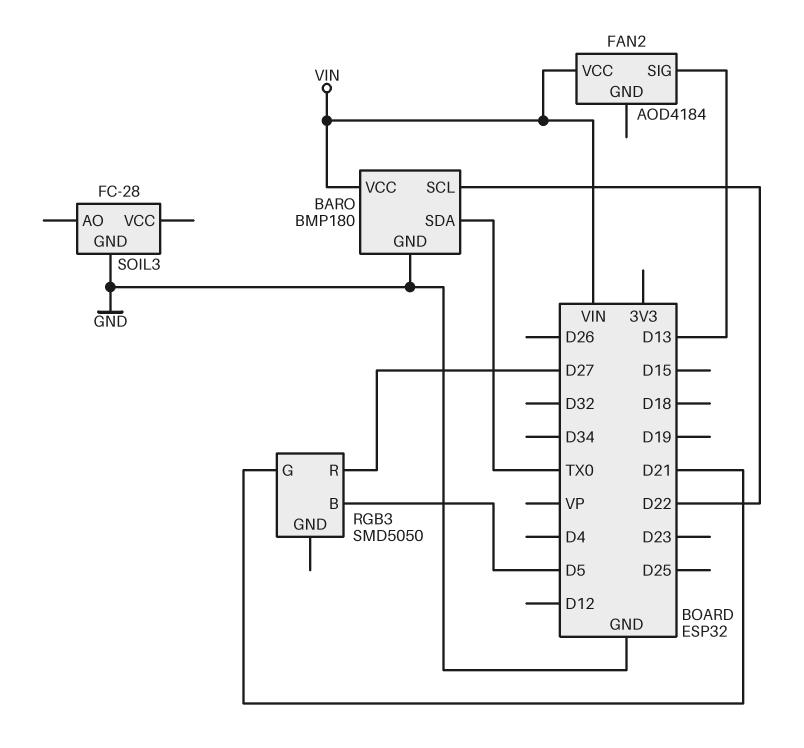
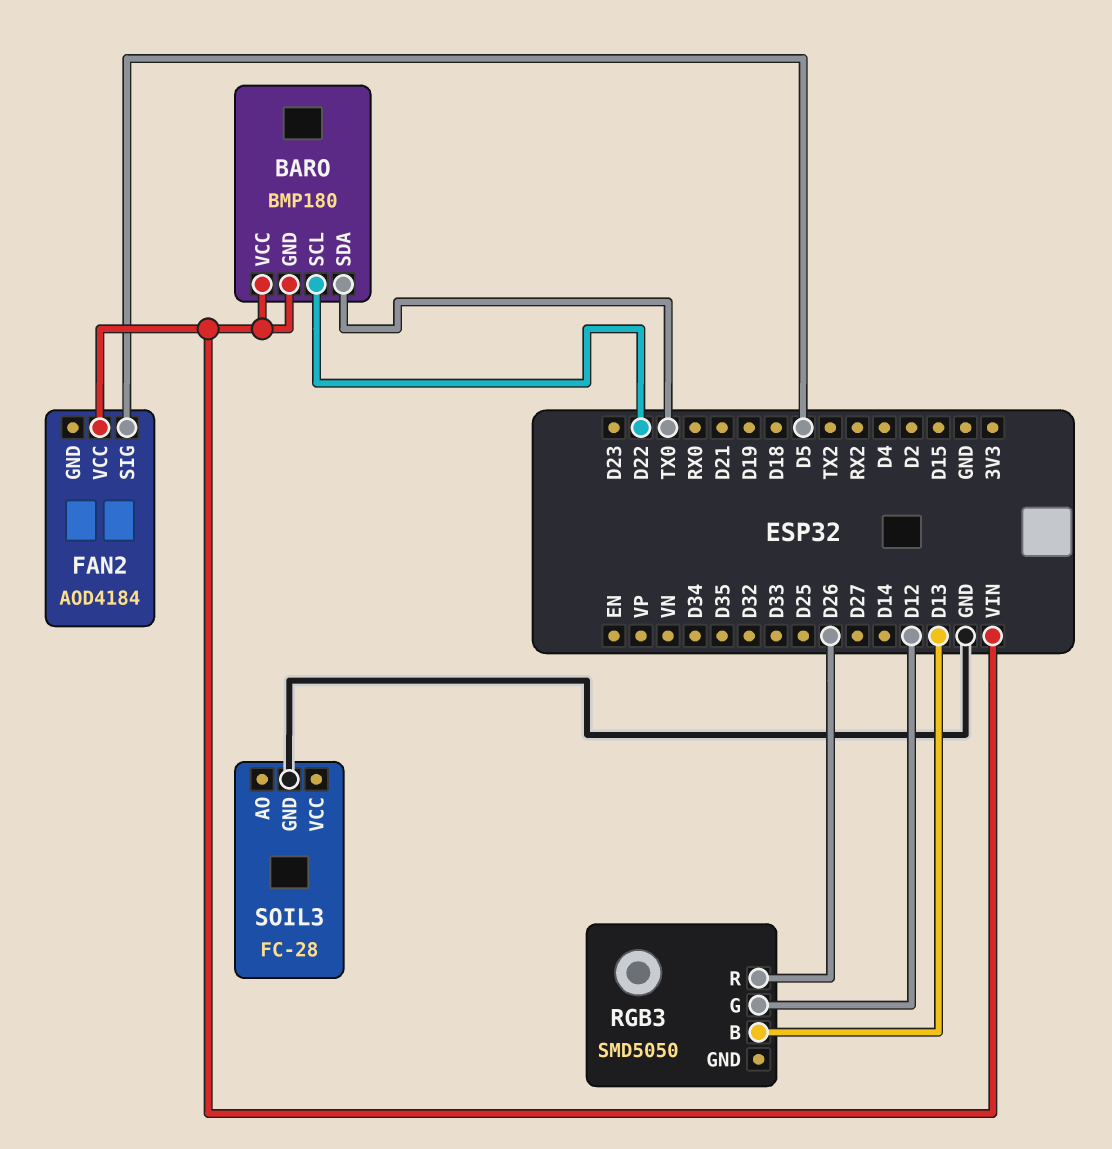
BARO pin GND: GND -> VIN
FAN2 pin SIG: D13 -> D5
RGB3 pin B: D5 -> D13
RGB3 pin G: D21 -> D12
RGB3 pin R: D27 -> D26

